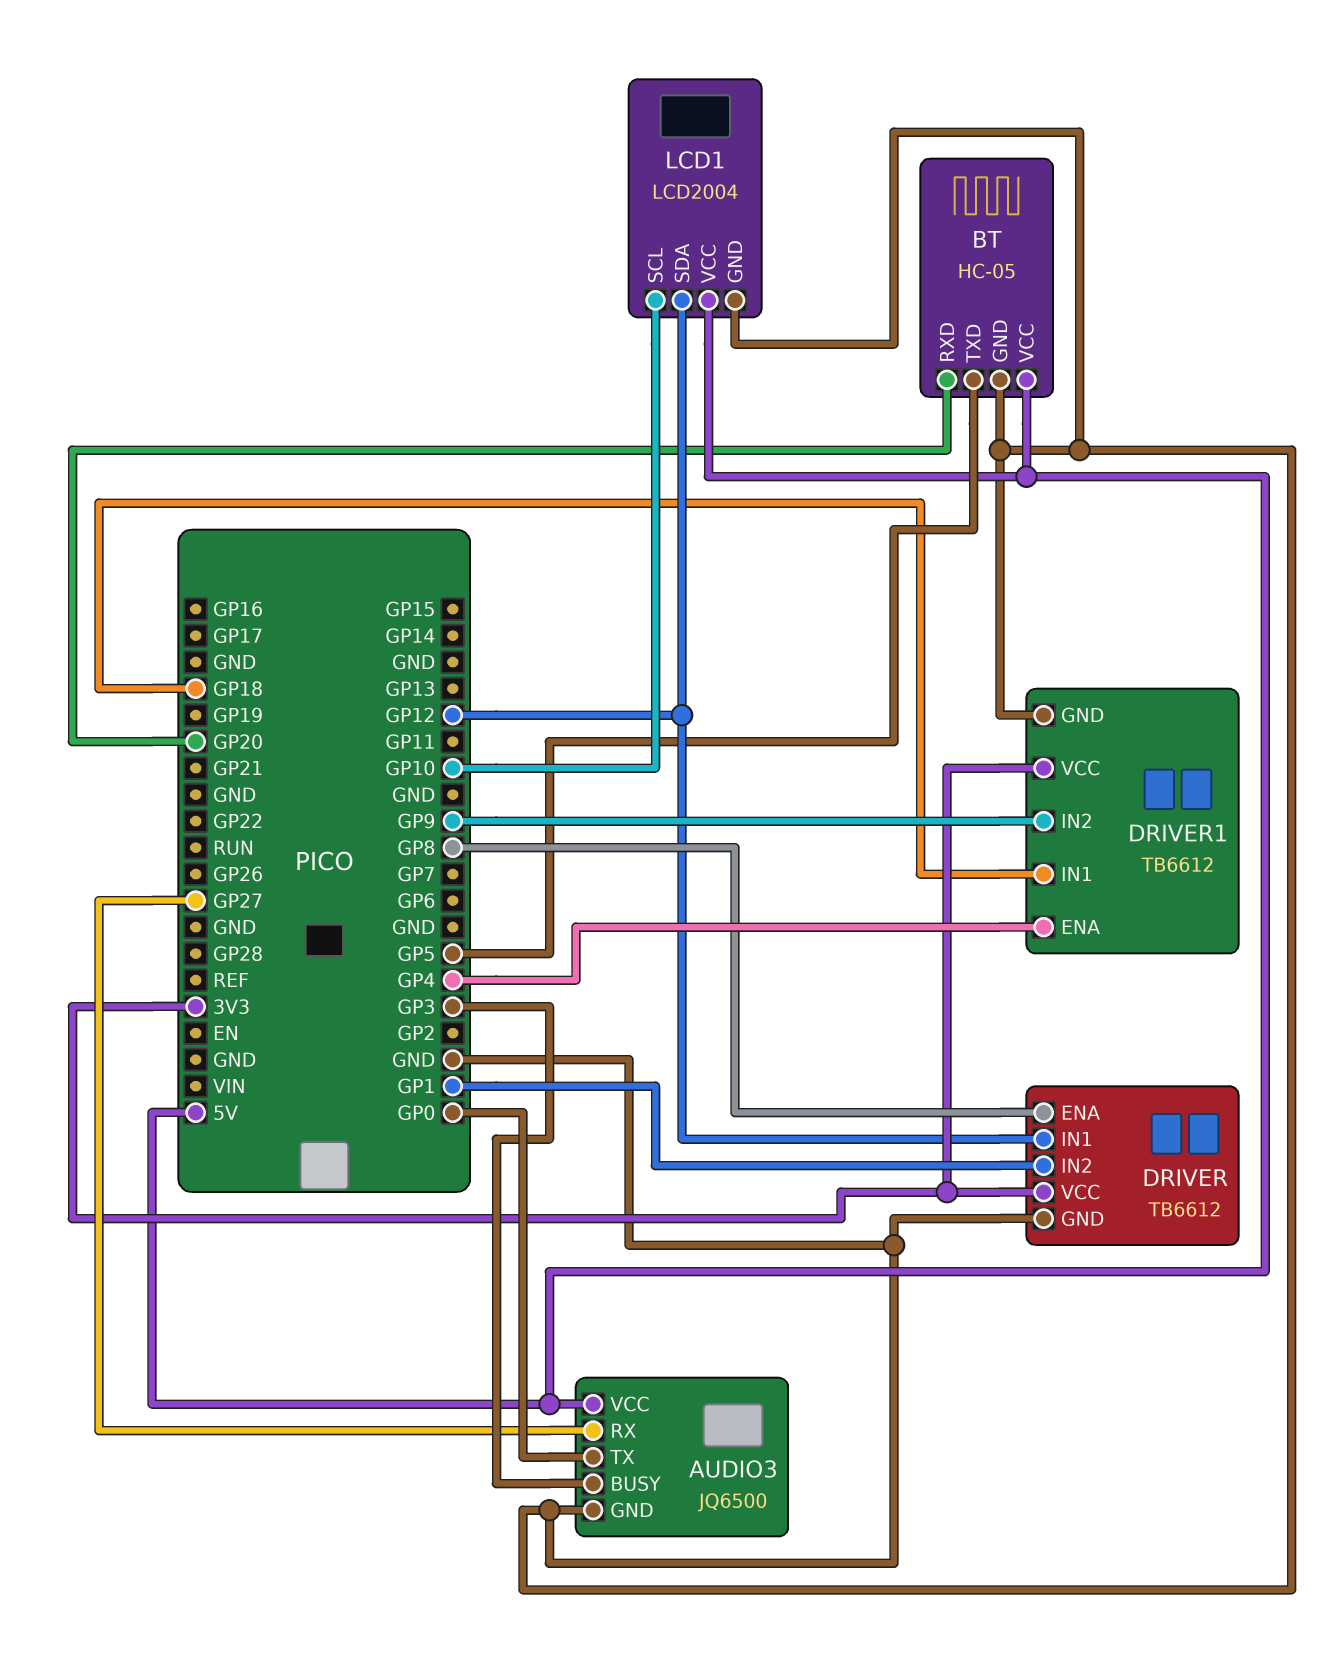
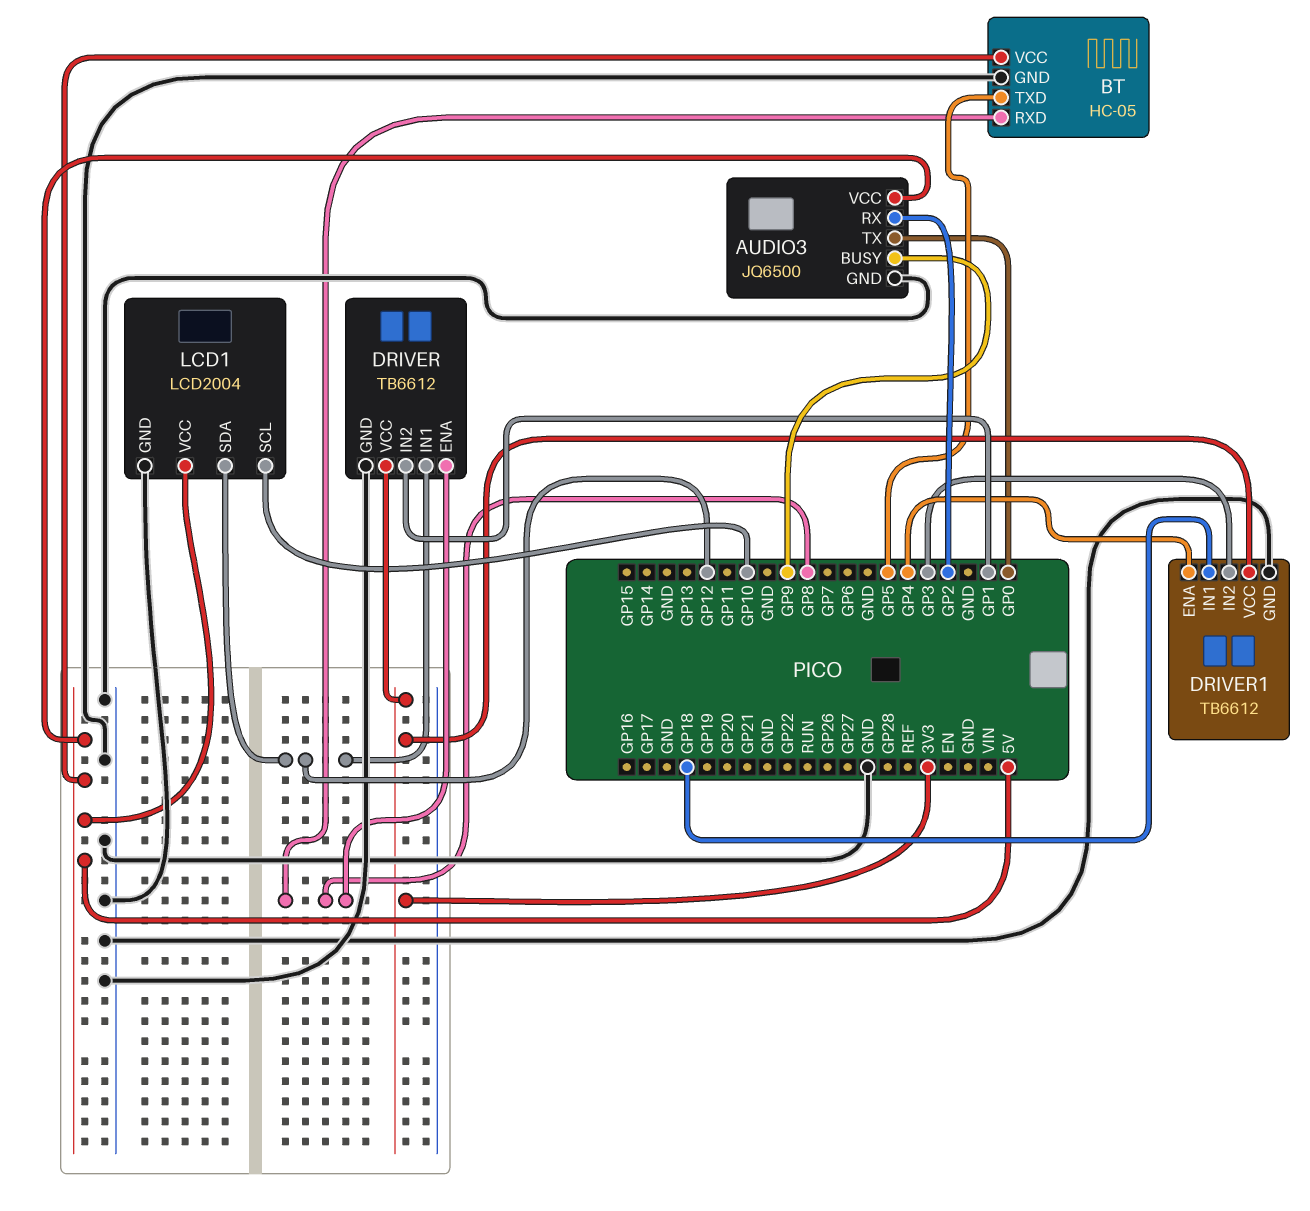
AUDIO3 pin BUSY: GP3 -> GP9
AUDIO3 pin RX: GP27 -> GP2
BT pin RXD: GP20 -> GP8
DRIVER1 pin IN2: GP9 -> GP3

